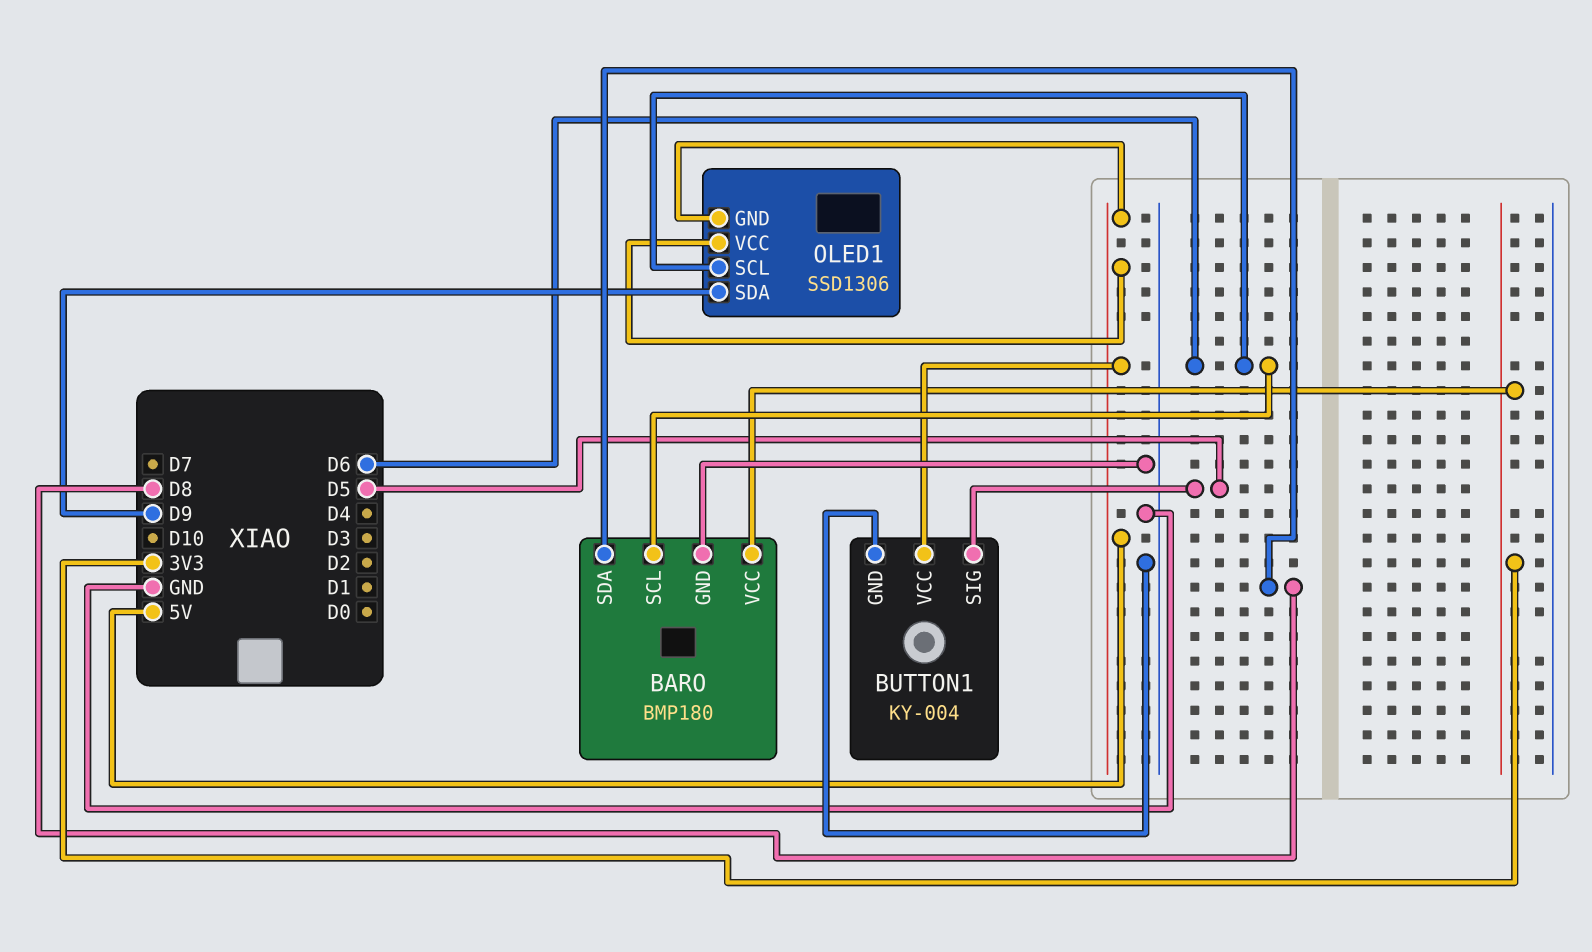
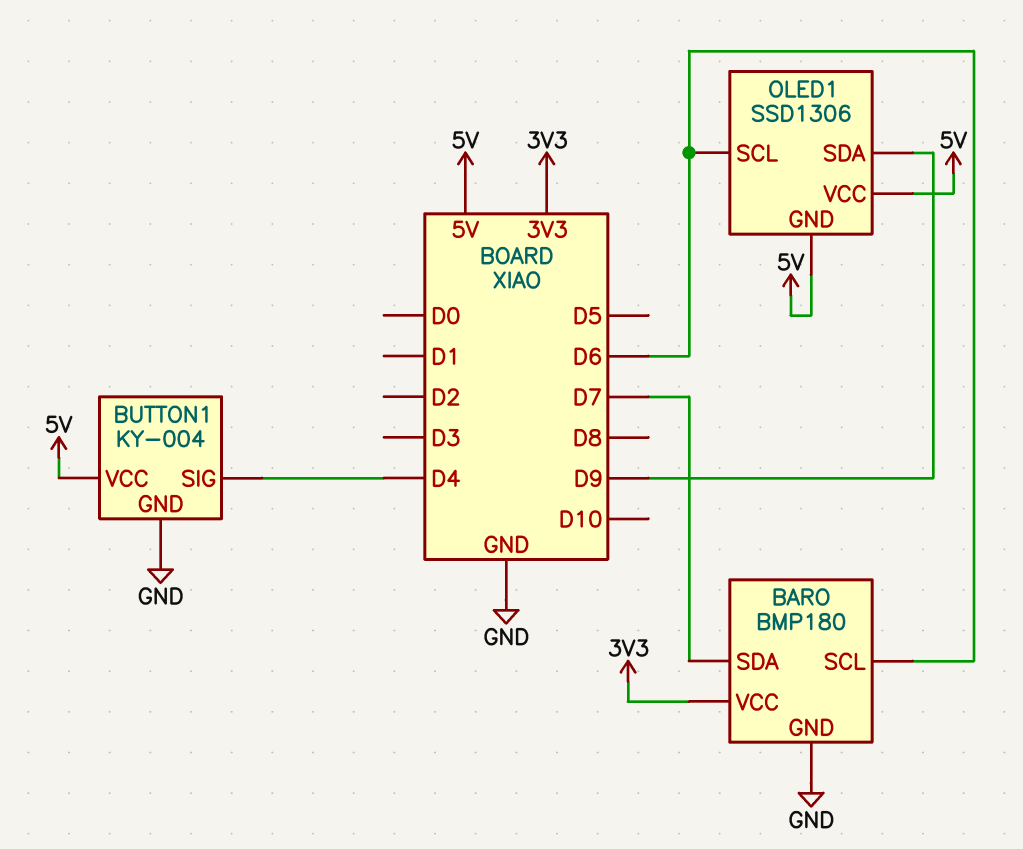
BARO pin SDA: D8 -> D7
BUTTON1 pin SIG: D5 -> D4

